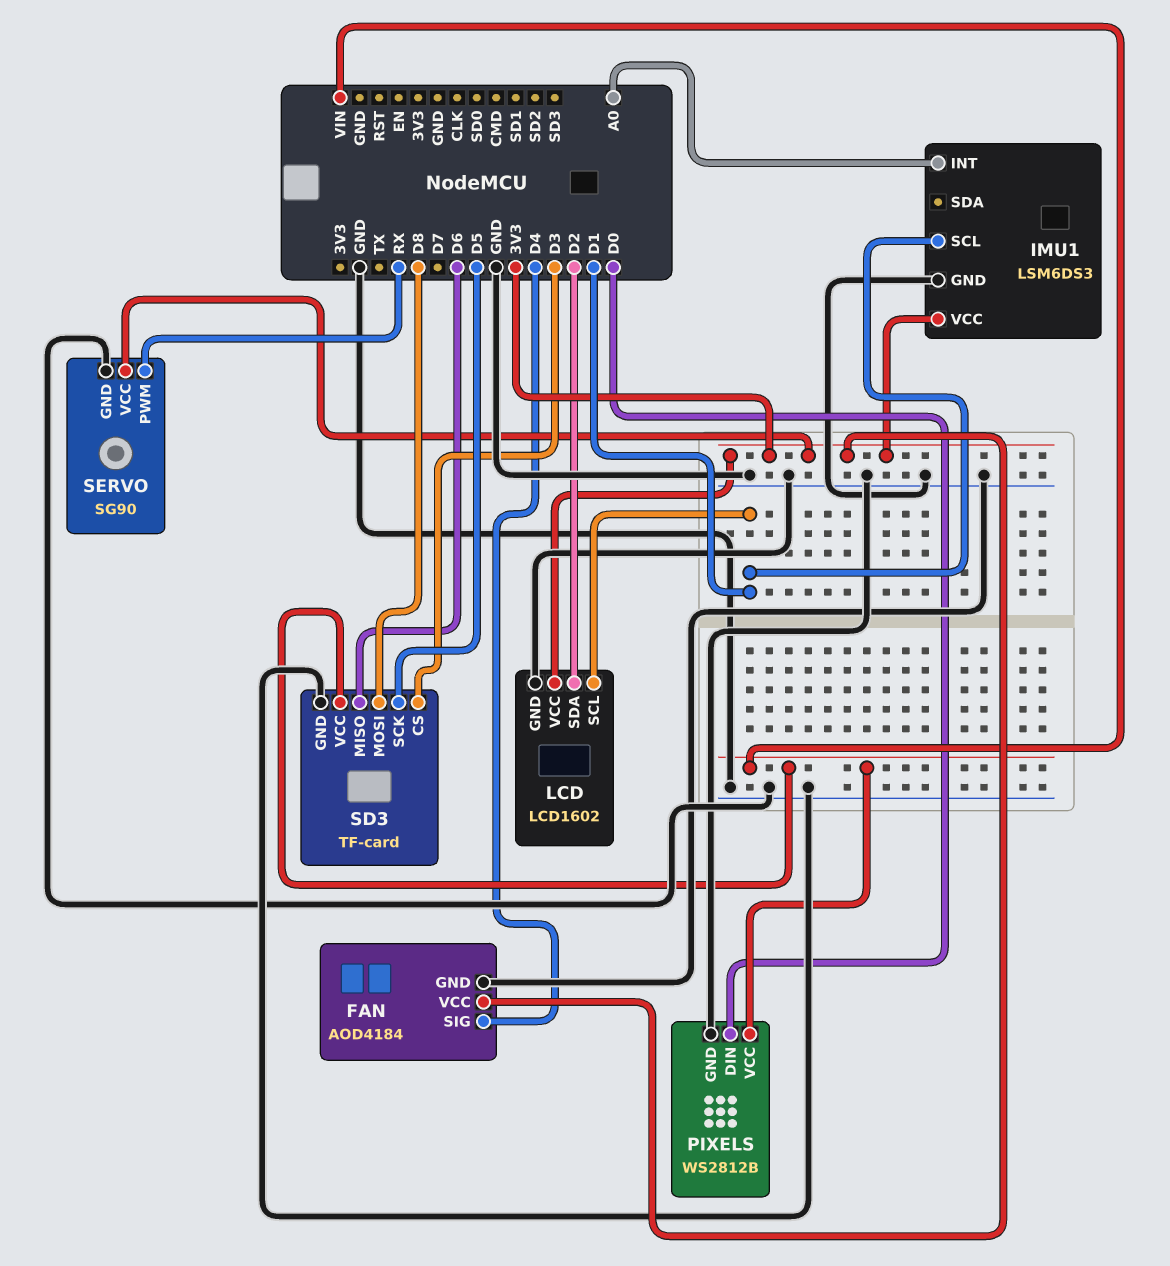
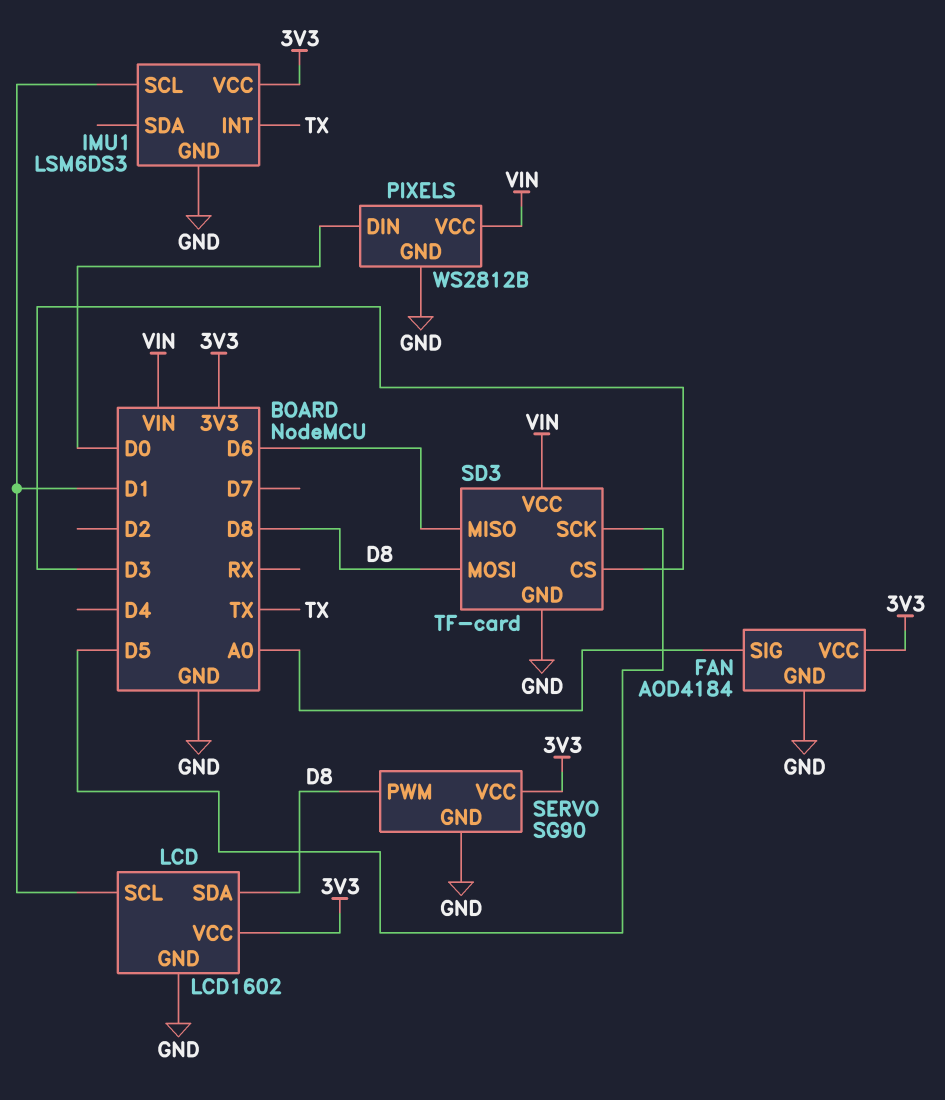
FAN pin SIG: D4 -> A0
IMU1 pin INT: A0 -> TX
LCD pin SDA: D2 -> D8
SERVO pin PWM: RX -> D8

